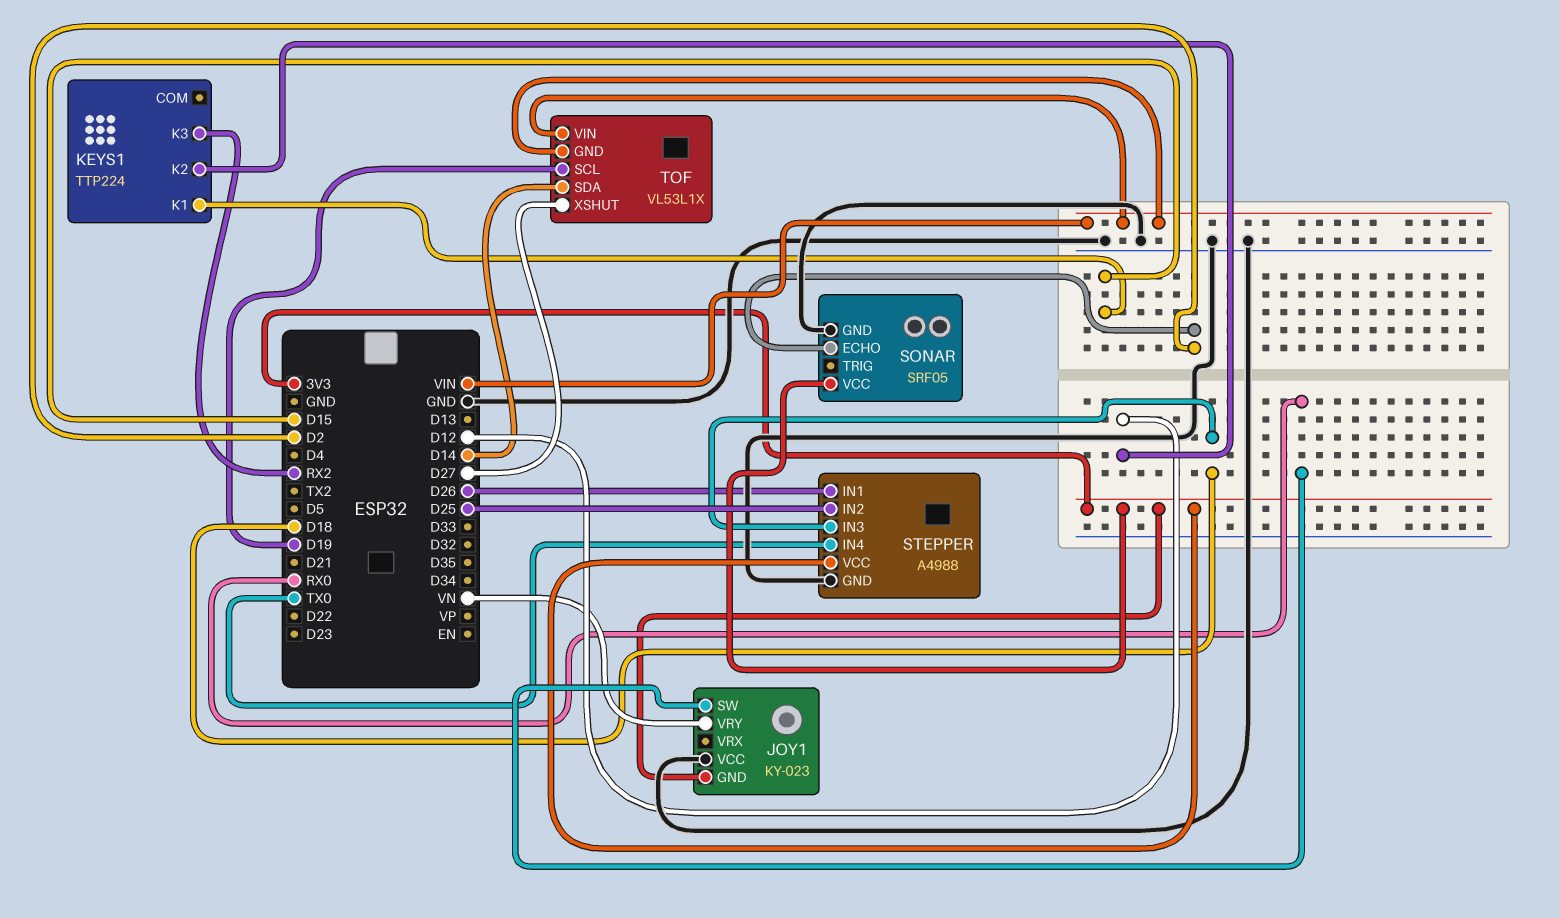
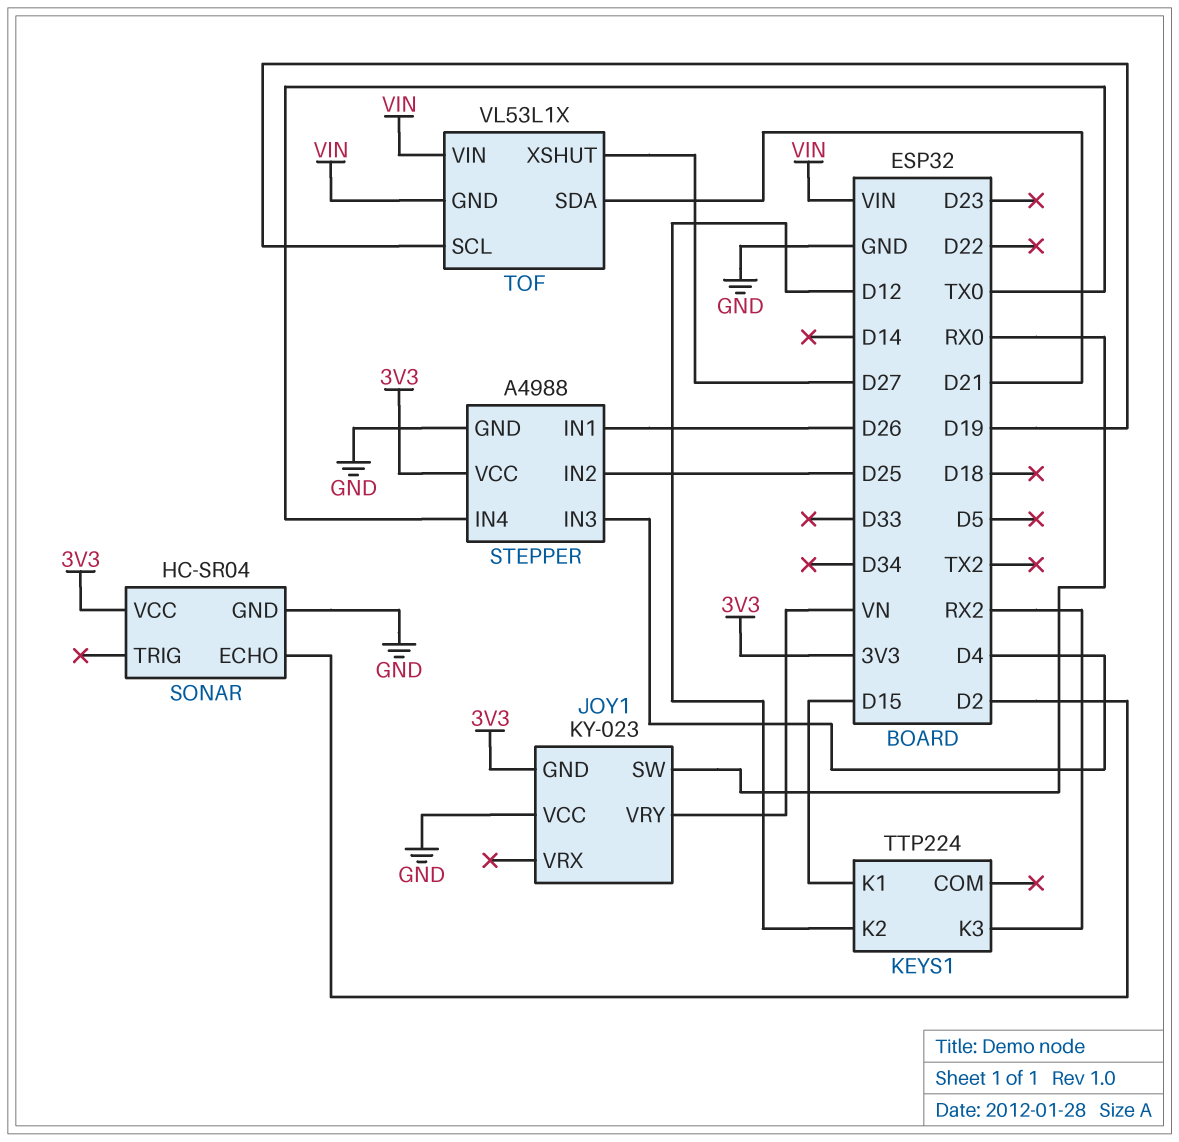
SONAR: SRF05 -> HC-SR04
STEPPER pin IN3: D18 -> D4
TOF pin SDA: D14 -> D21

